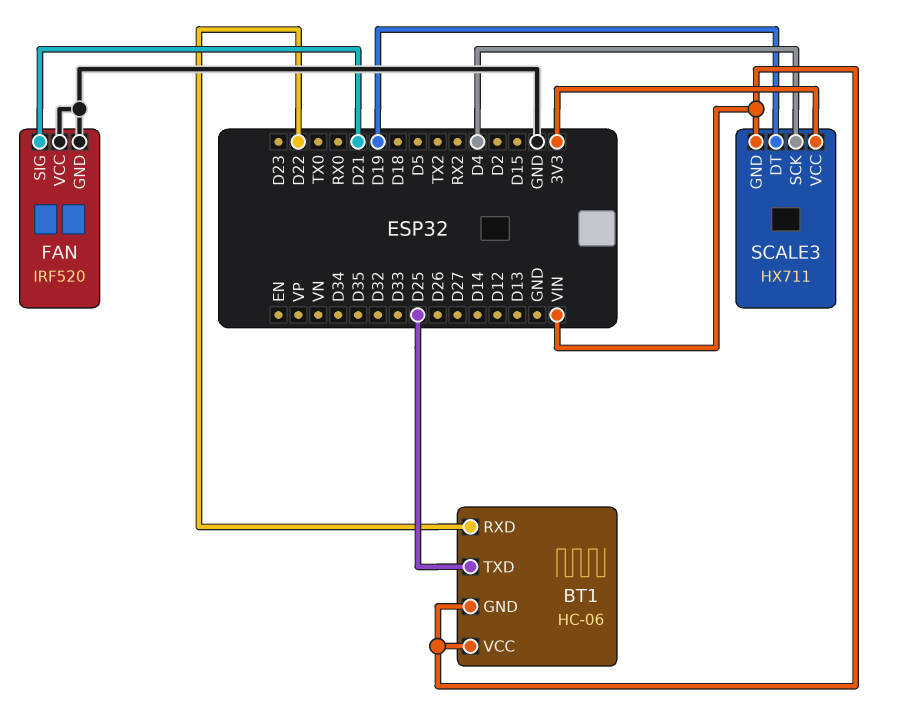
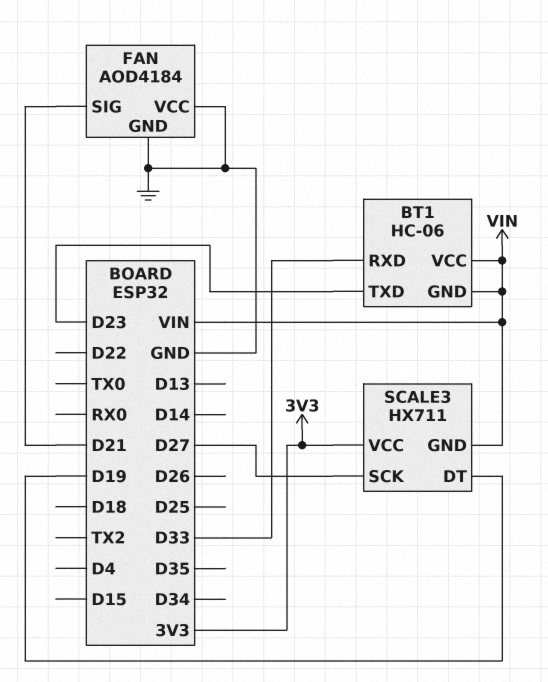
BT1 pin RXD: D22 -> D33
BT1 pin TXD: D25 -> D23
FAN: IRF520 -> AOD4184
SCALE3 pin SCK: D4 -> D27

